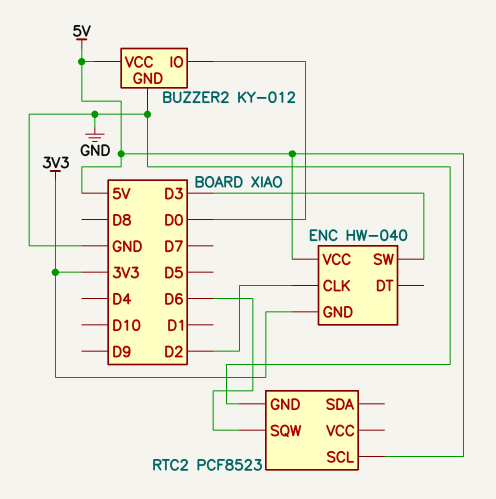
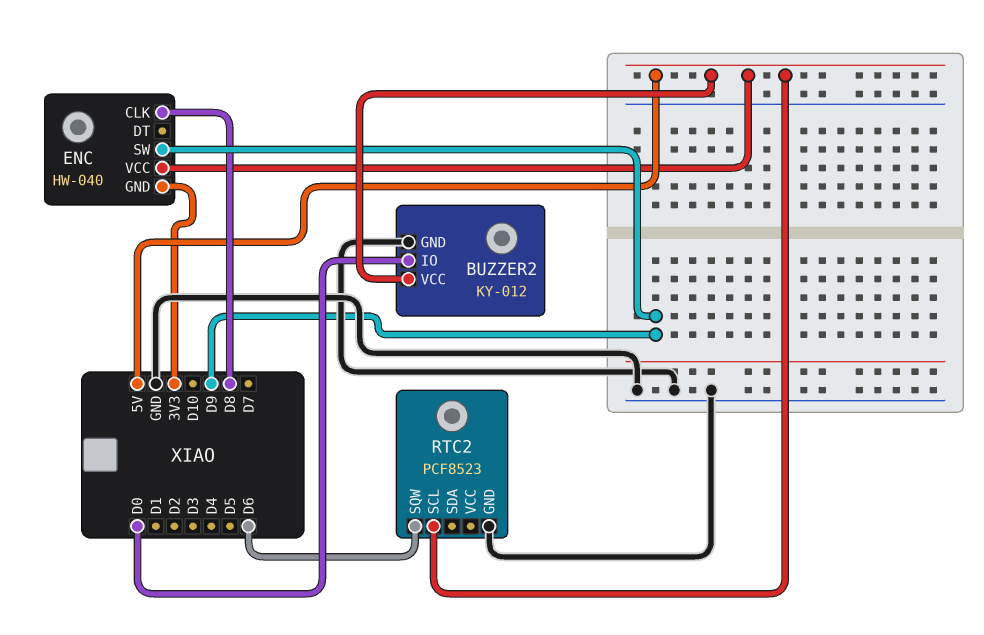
ENC pin CLK: D2 -> D8
ENC pin SW: D3 -> D9

